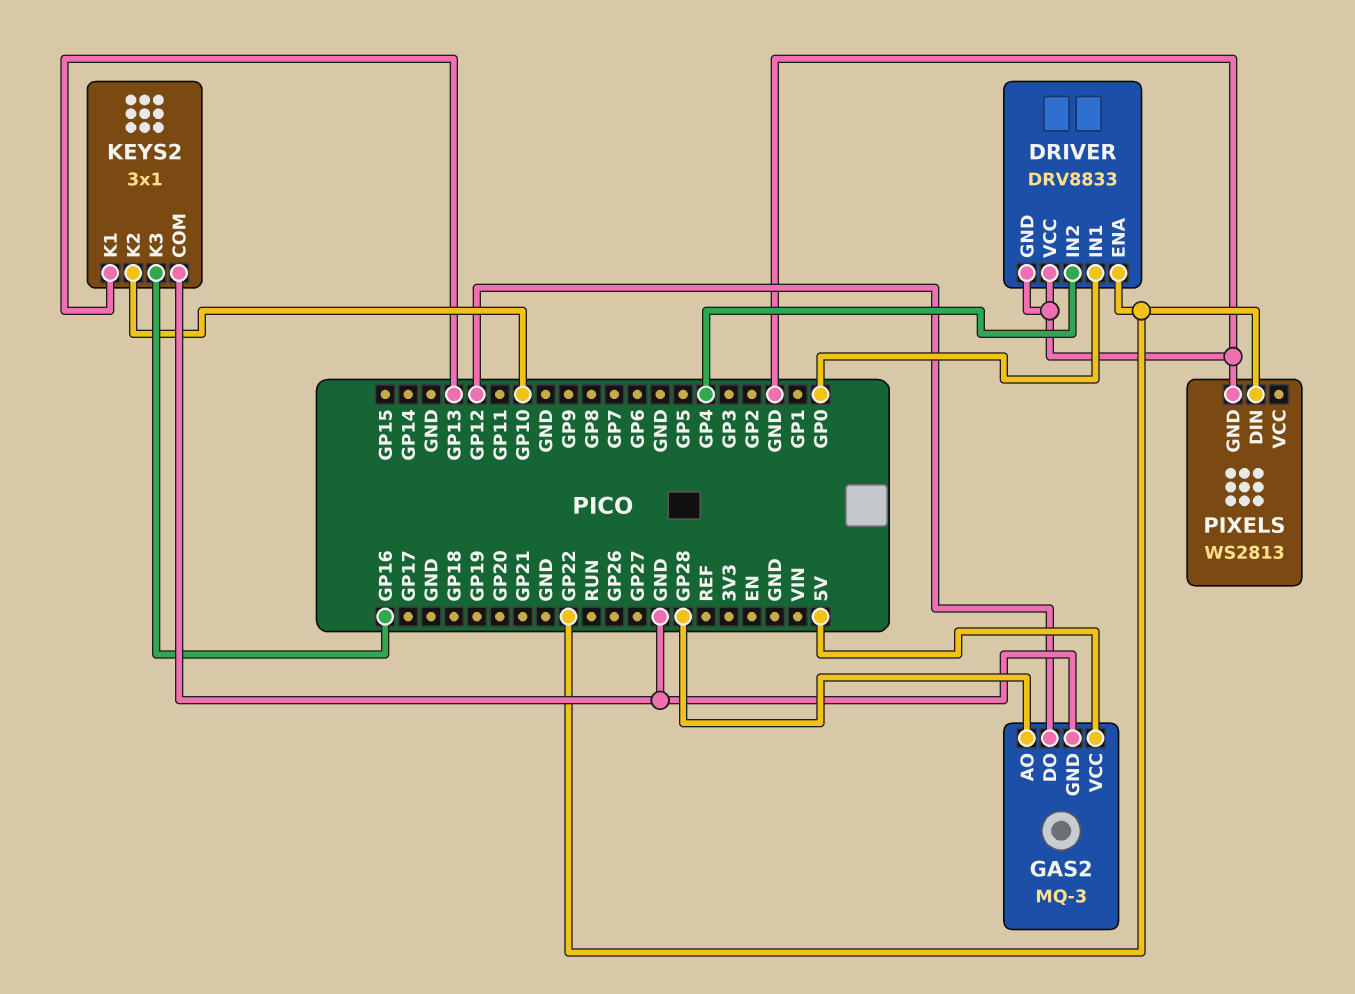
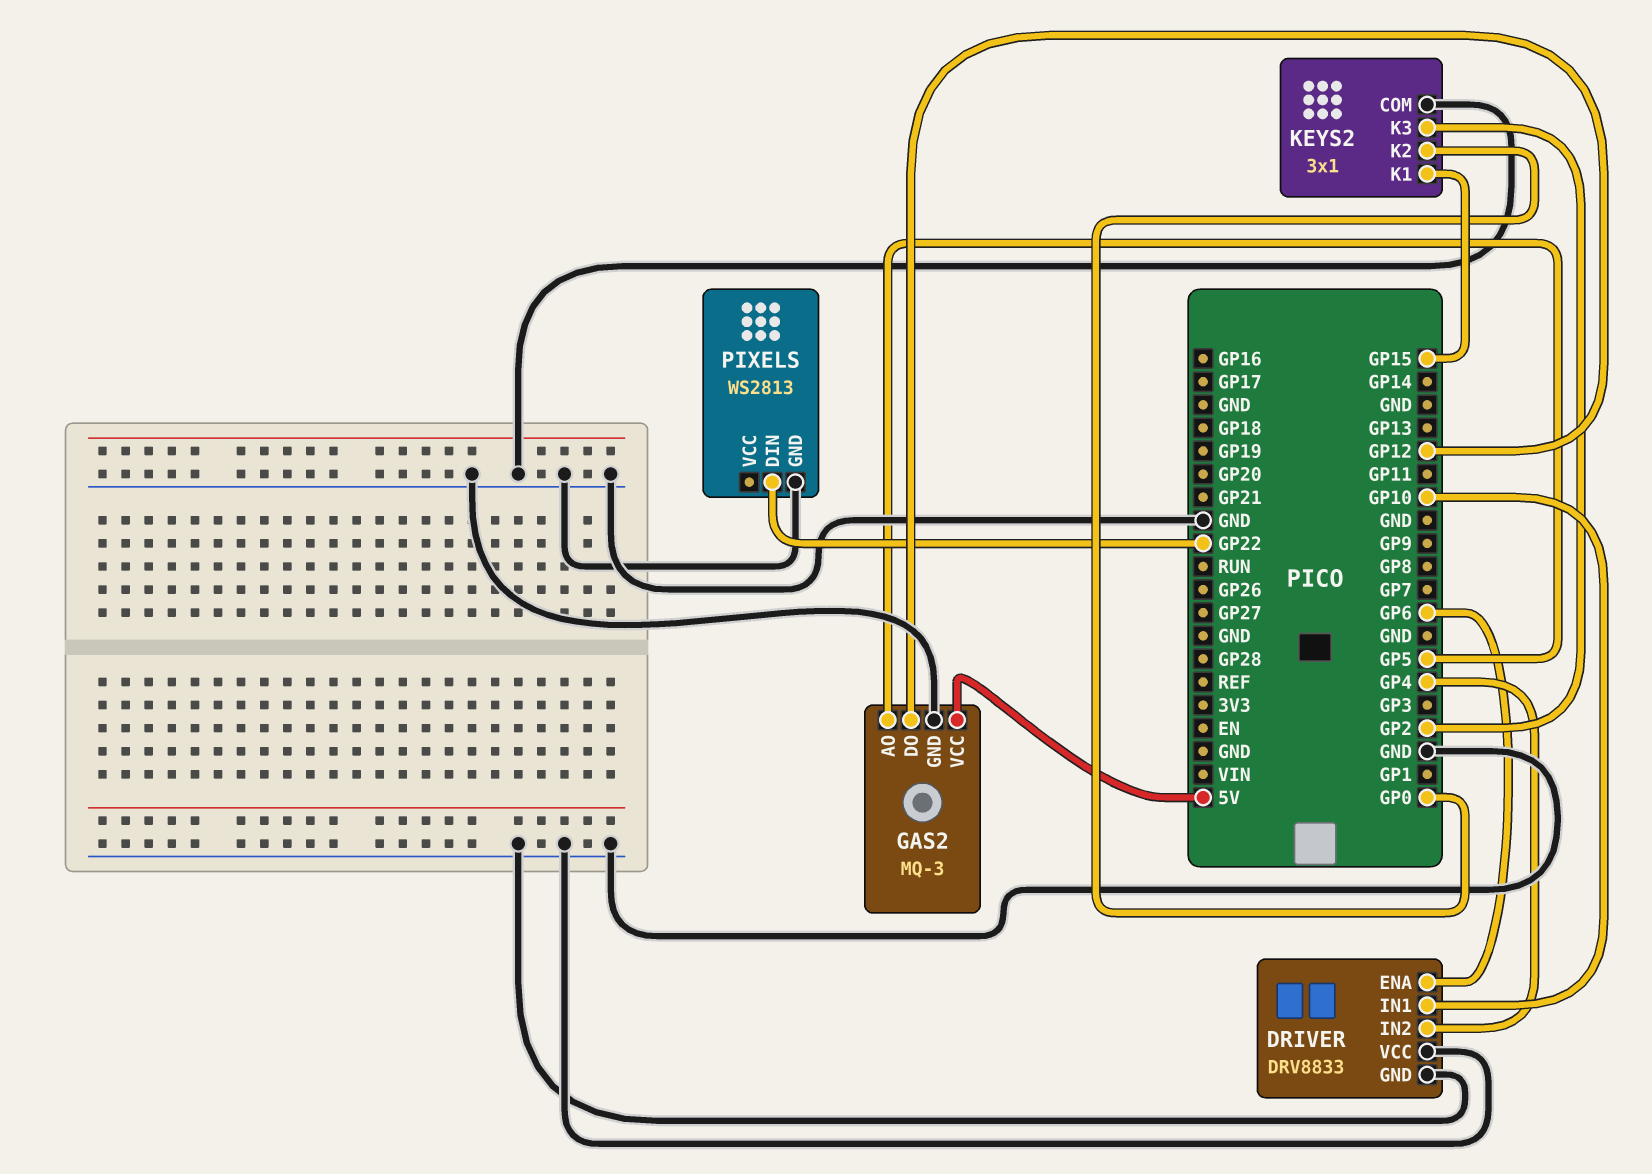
DRIVER pin ENA: GP22 -> GP6
DRIVER pin IN1: GP0 -> GP10
GAS2 pin AO: GP28 -> GP5
KEYS2 pin K1: GP13 -> GP15
KEYS2 pin K2: GP10 -> GP0
KEYS2 pin K3: GP16 -> GP2

